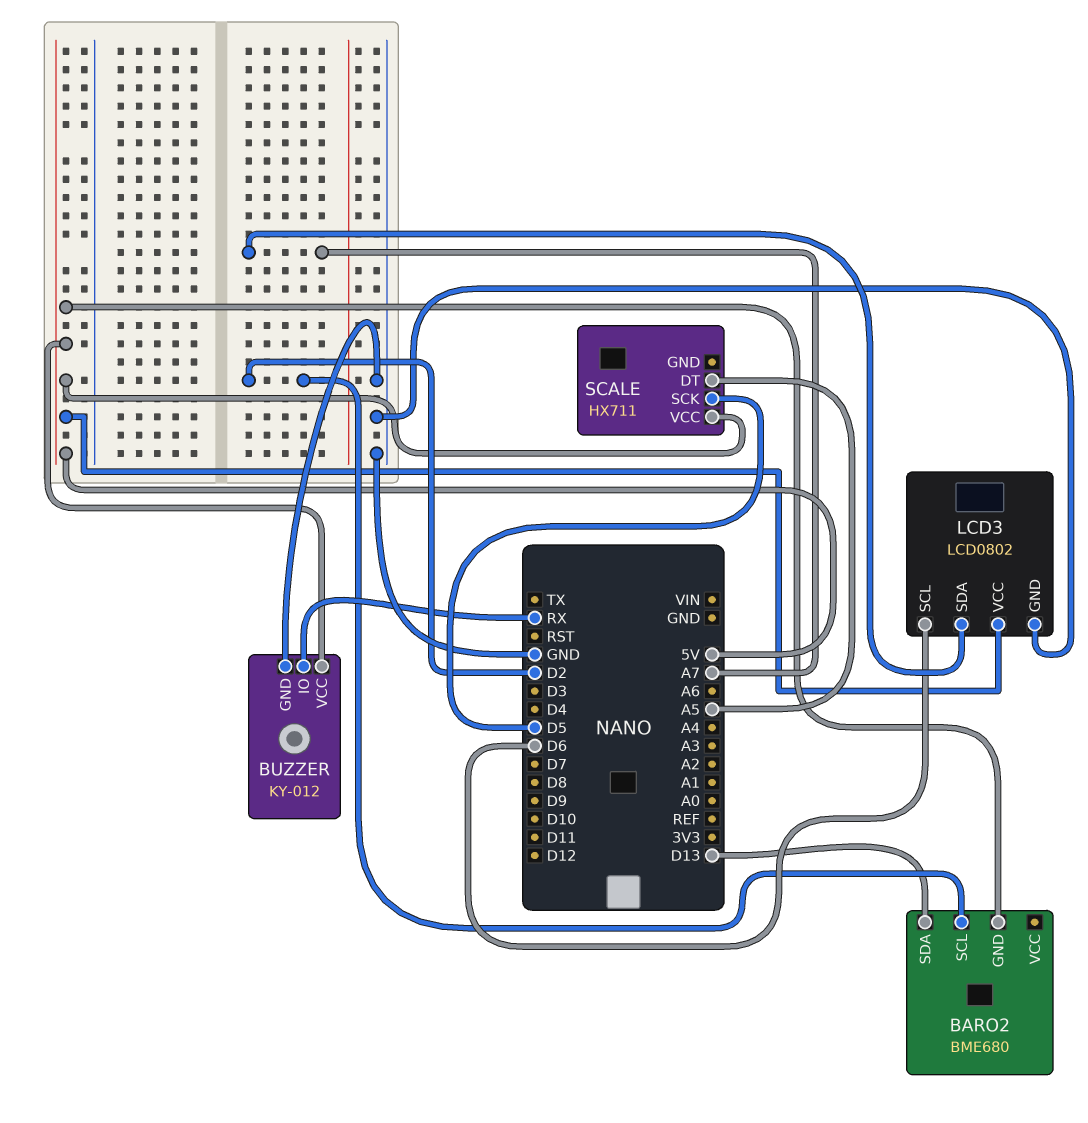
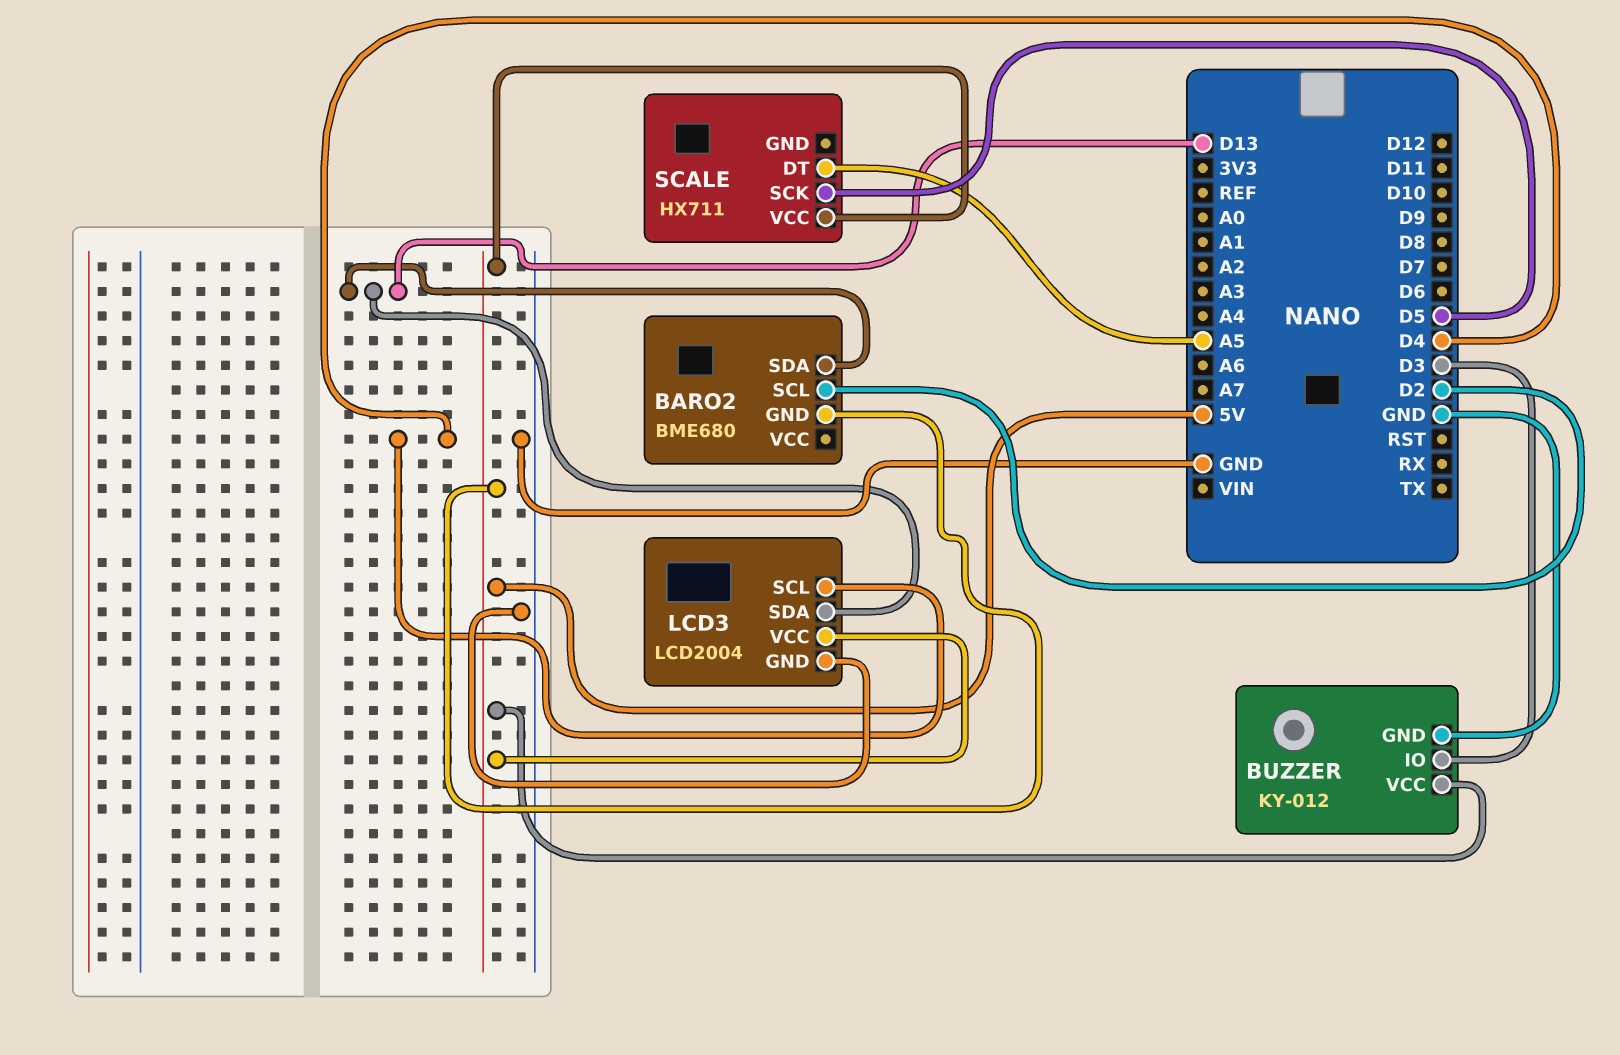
BUZZER pin IO: RX -> D3
LCD3: LCD0802 -> LCD2004
LCD3 pin SCL: D6 -> D4
LCD3 pin SDA: A7 -> D13

